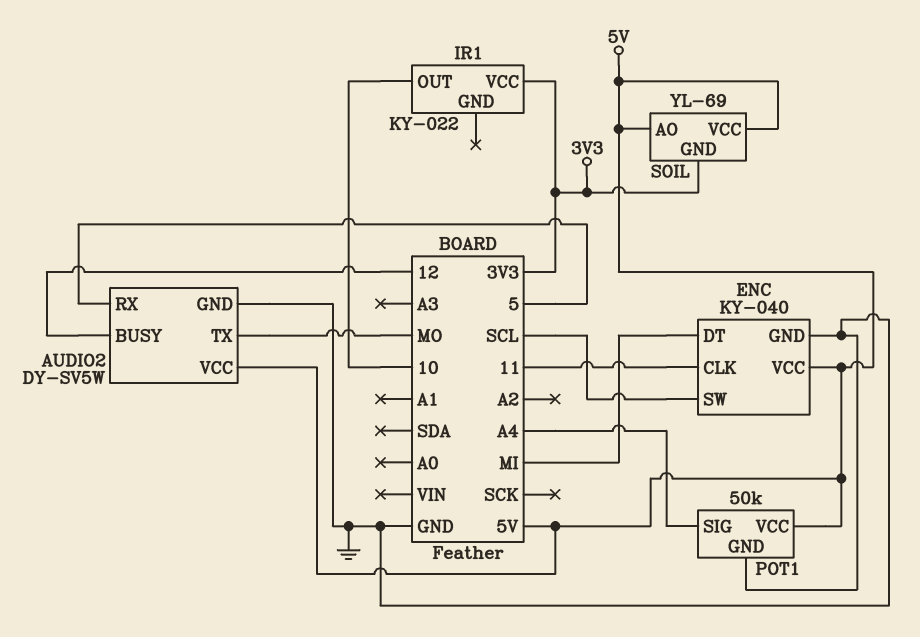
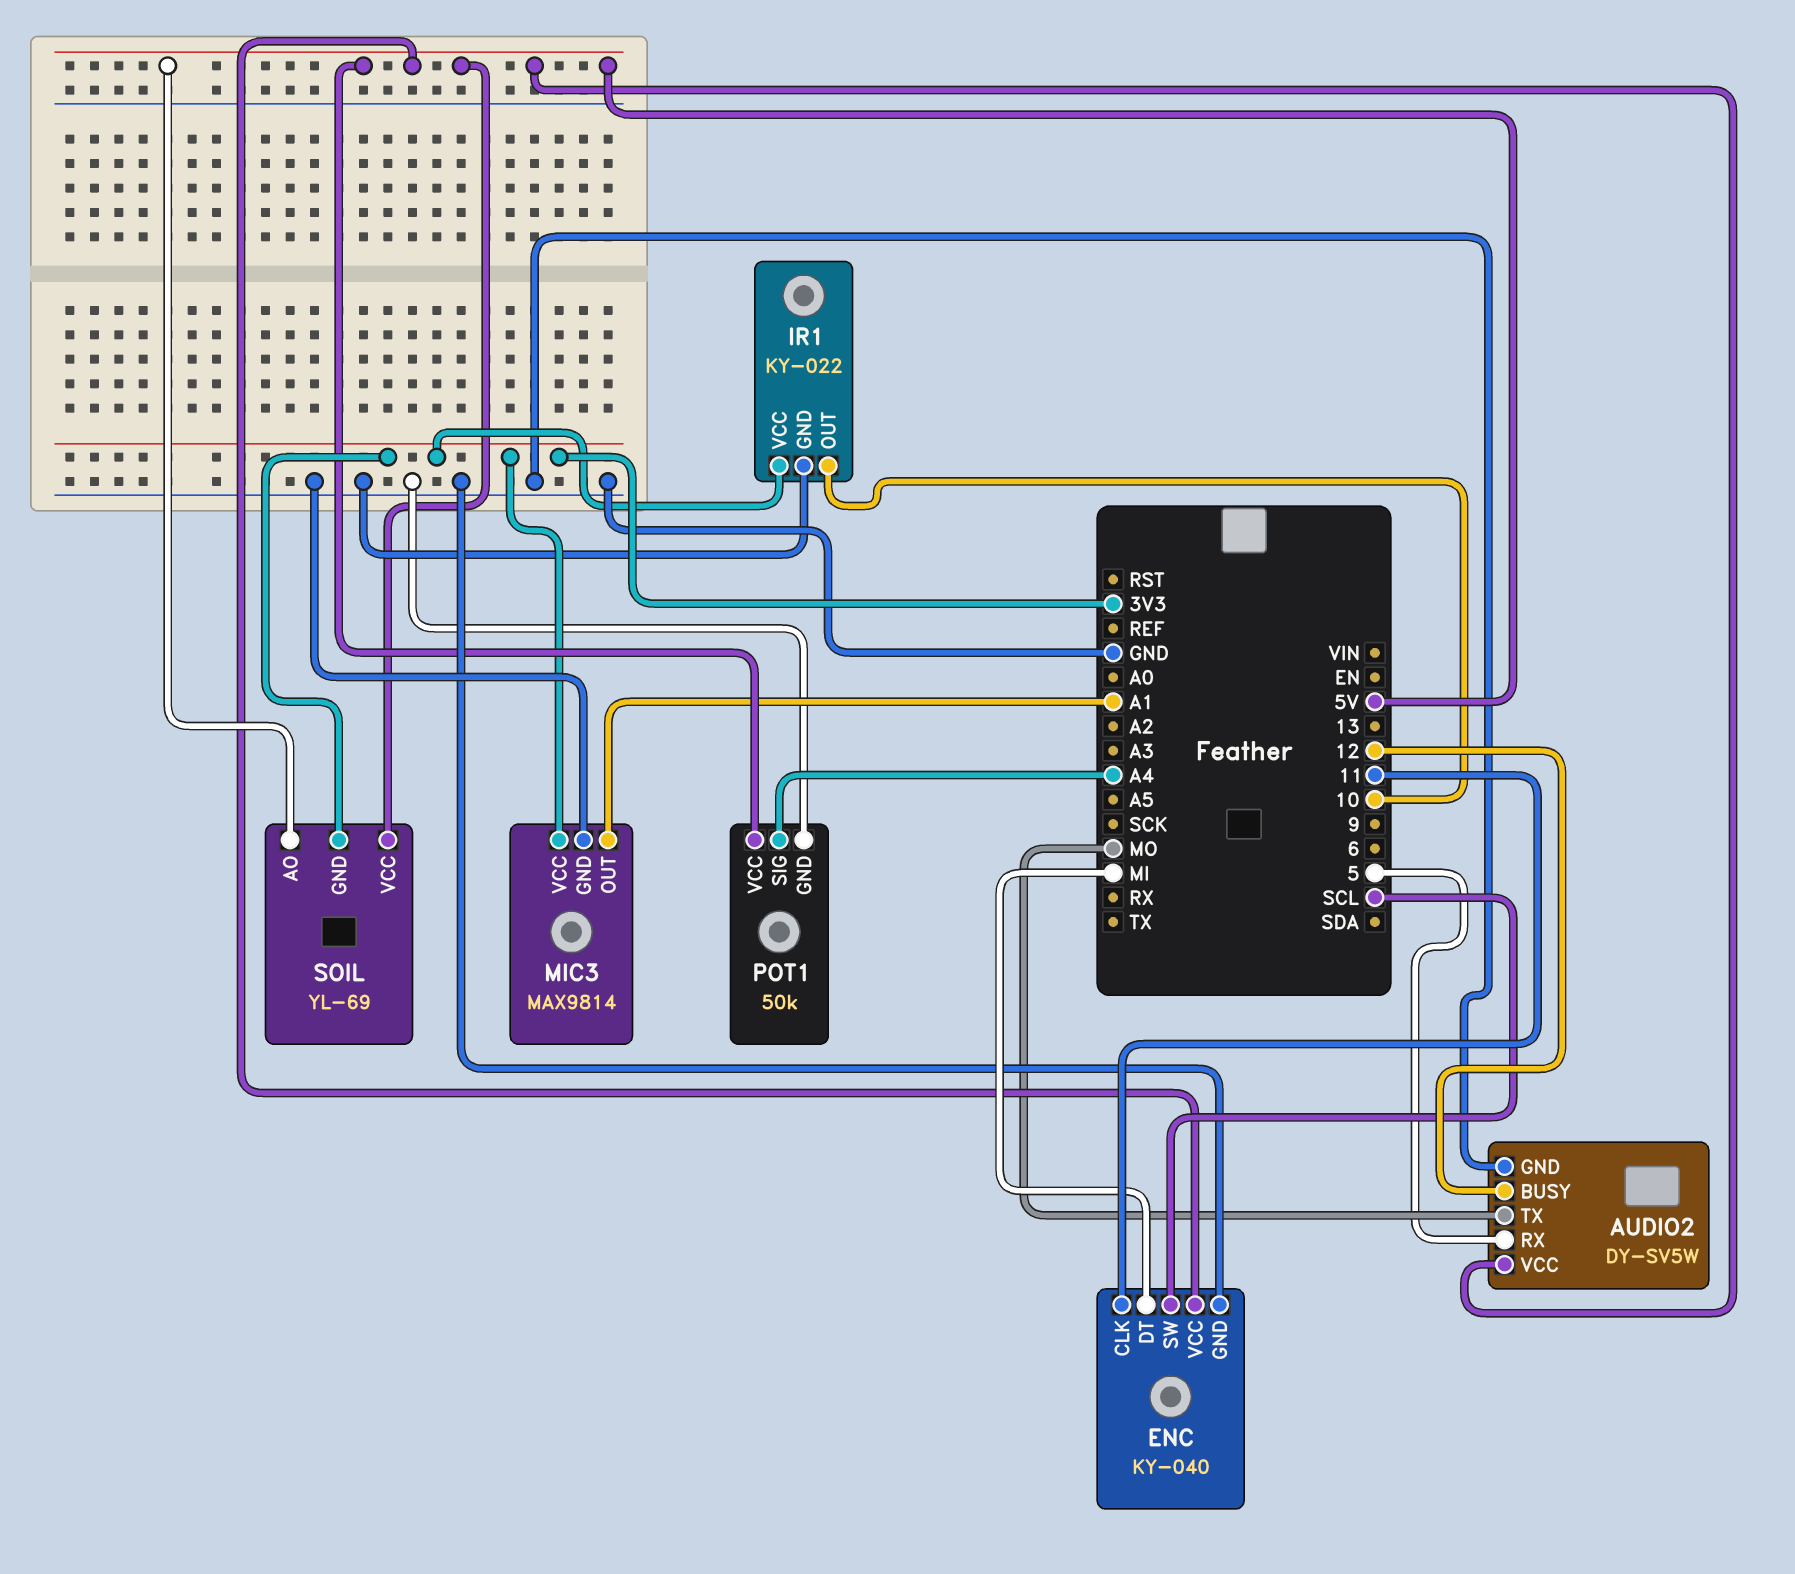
IR1 pin GND: none -> GND
MIC3: none -> MAX9814
MIC3 pin GND: none -> GND
MIC3 pin OUT: none -> A1
MIC3 pin VCC: none -> 3V3

